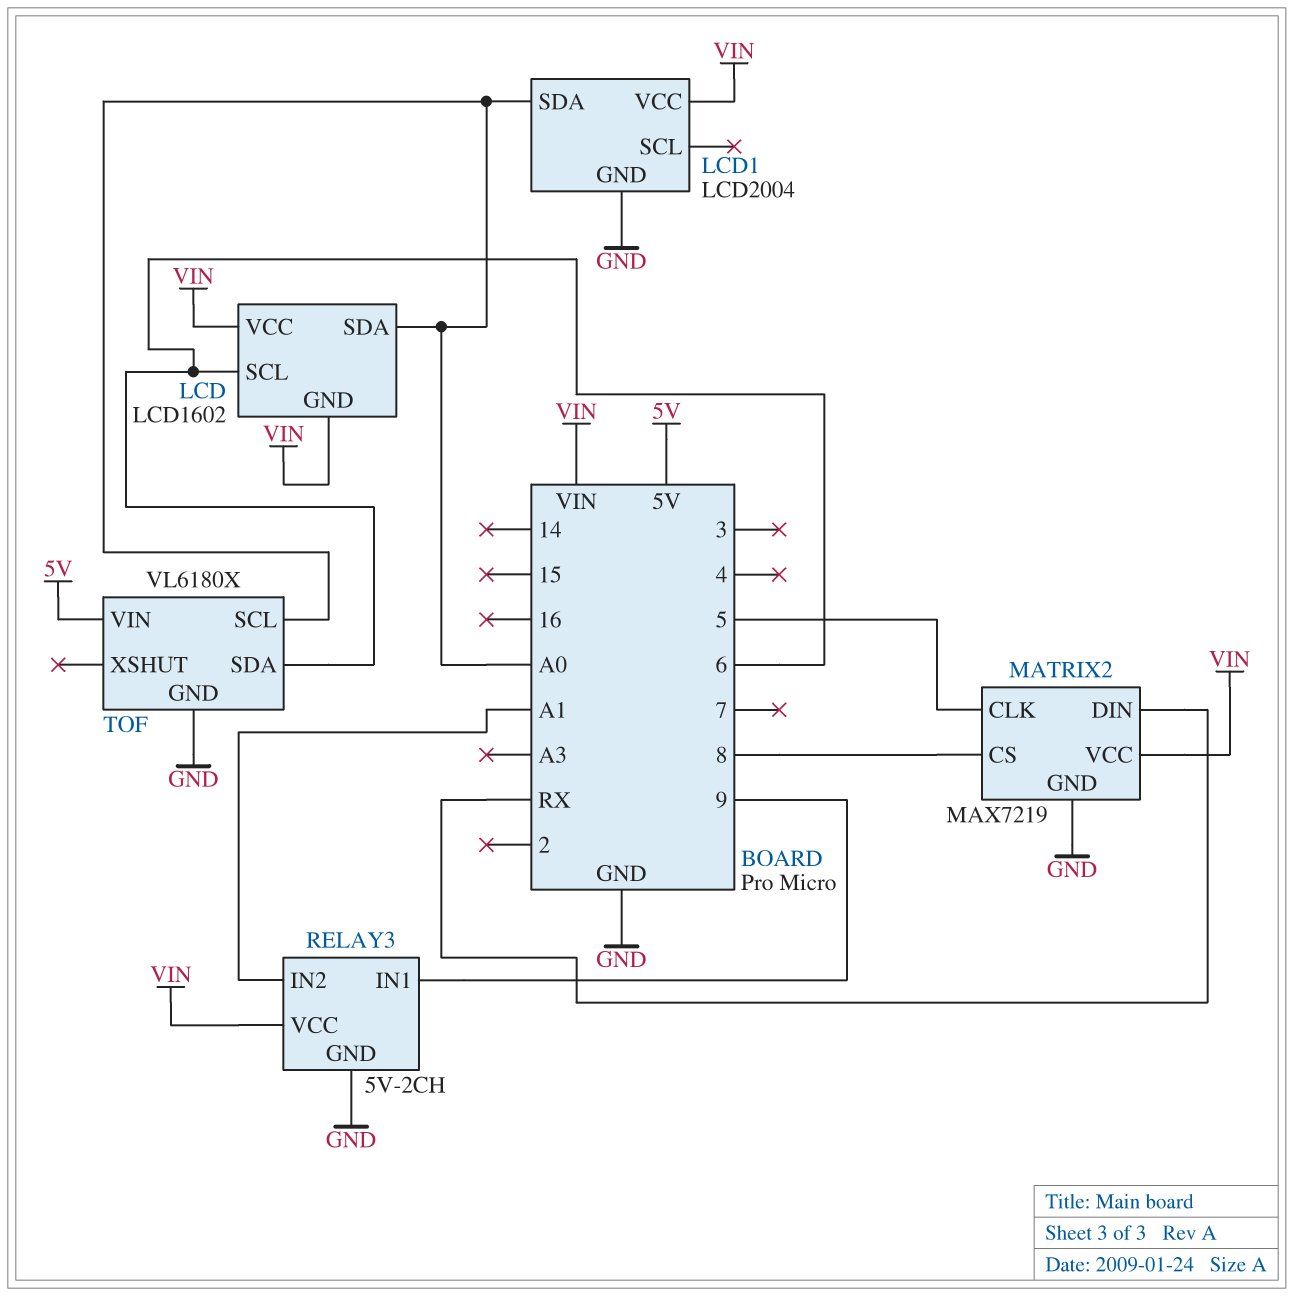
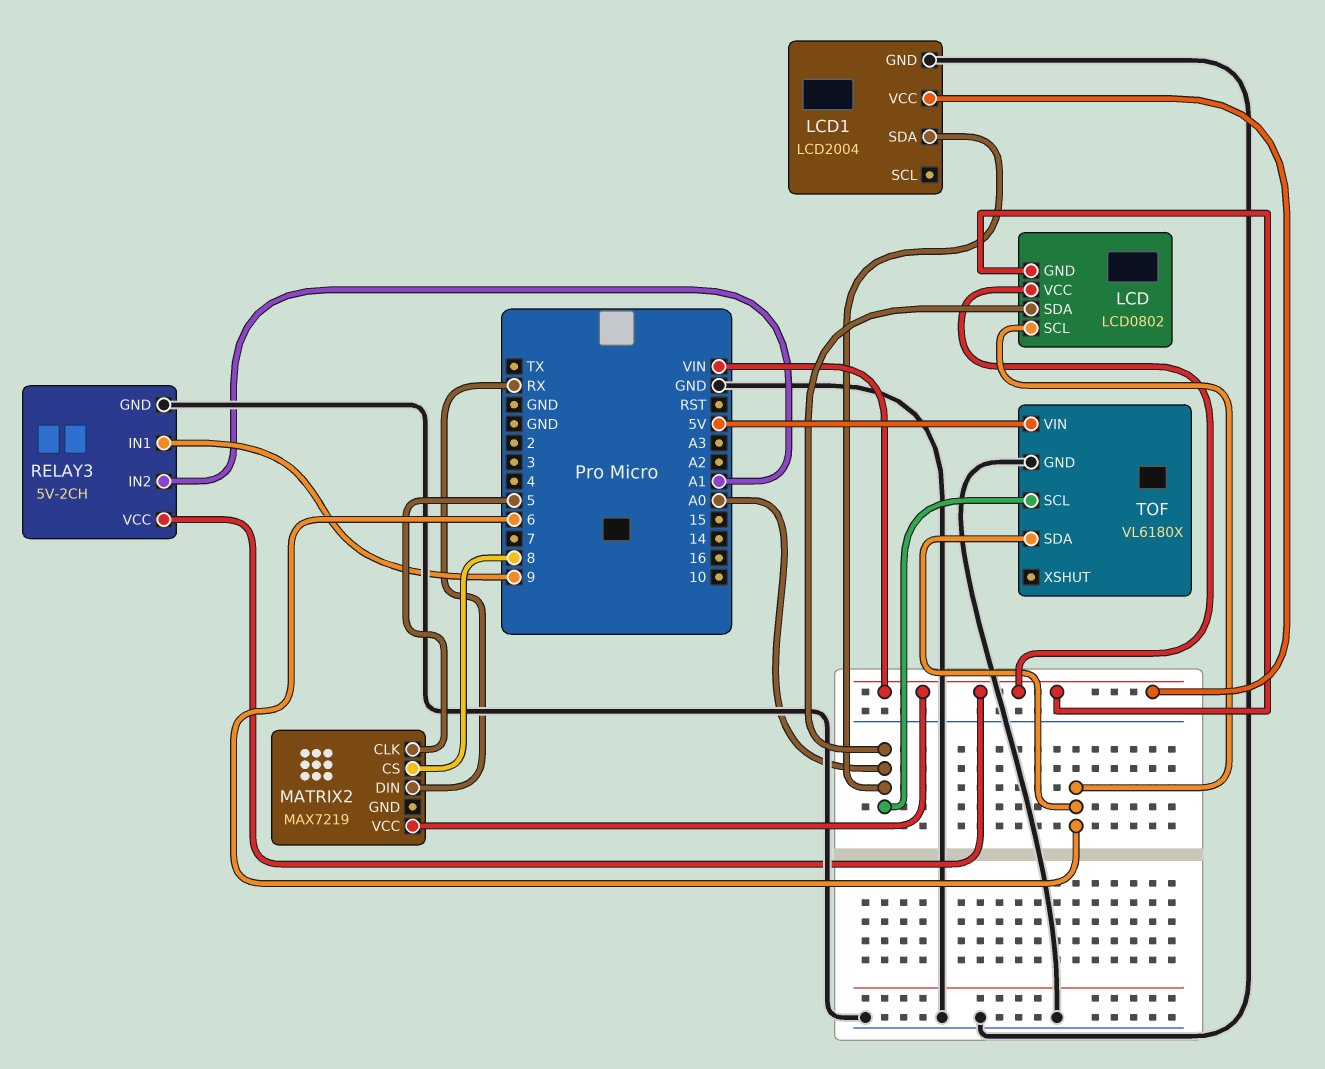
LCD: LCD1602 -> LCD0802
MATRIX2 pin GND: GND -> none

